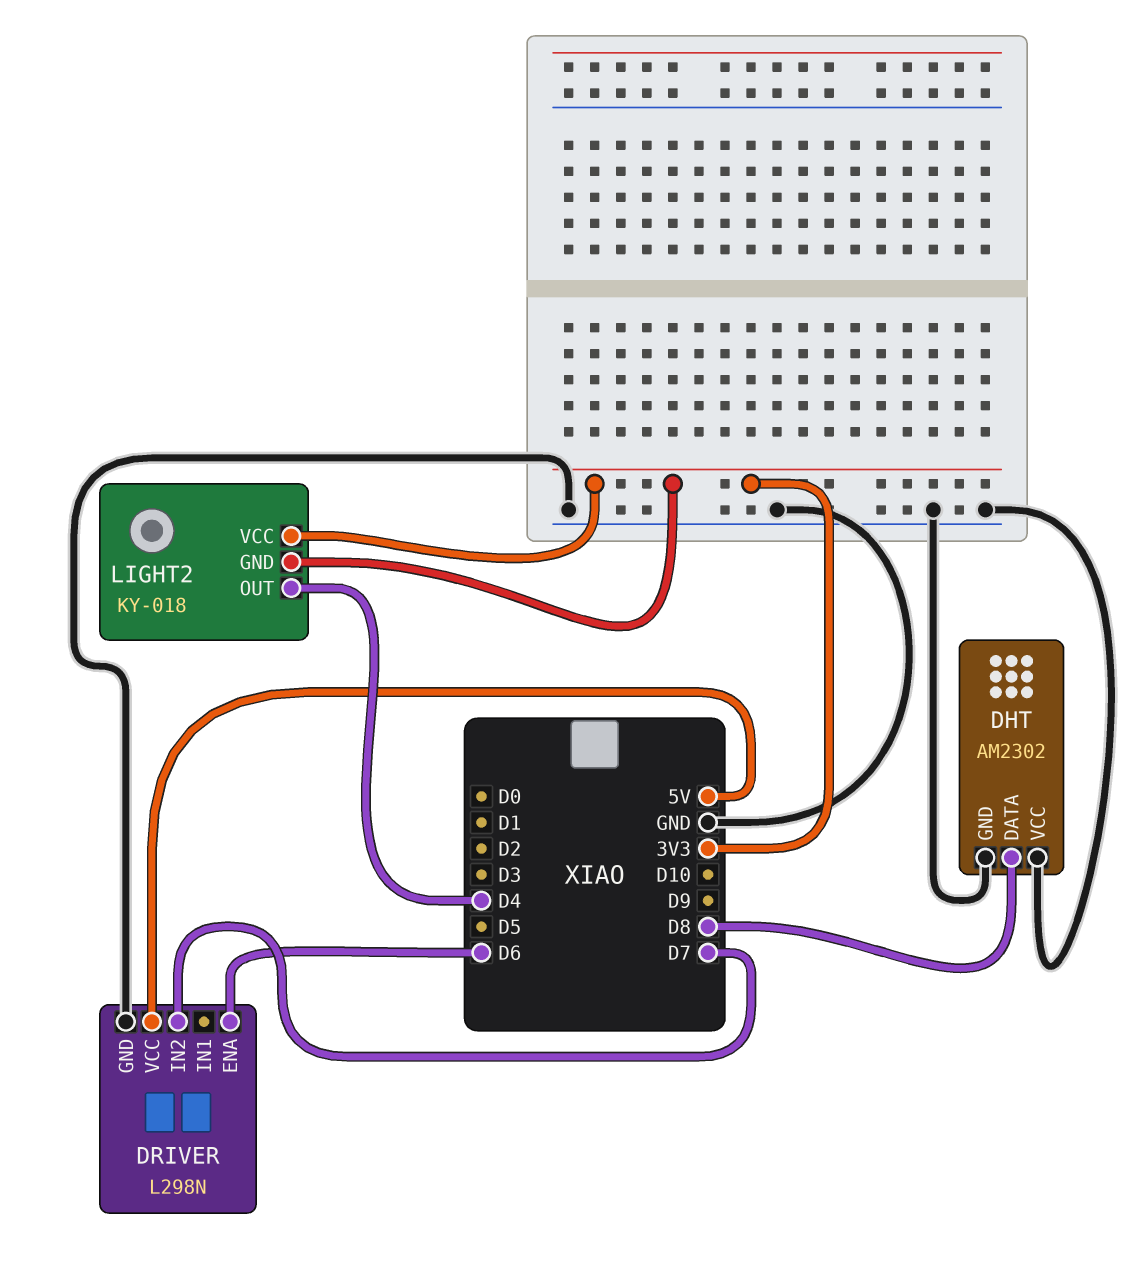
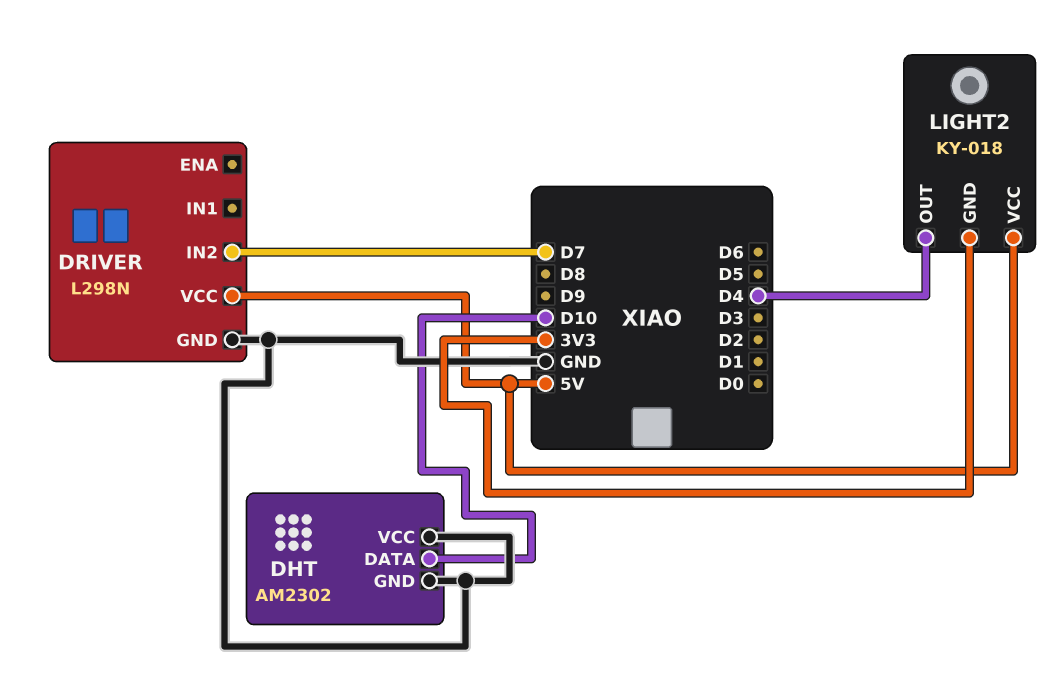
DHT pin DATA: D8 -> D10
DRIVER pin ENA: D6 -> none
LIGHT2 pin VCC: 3V3 -> 5V

